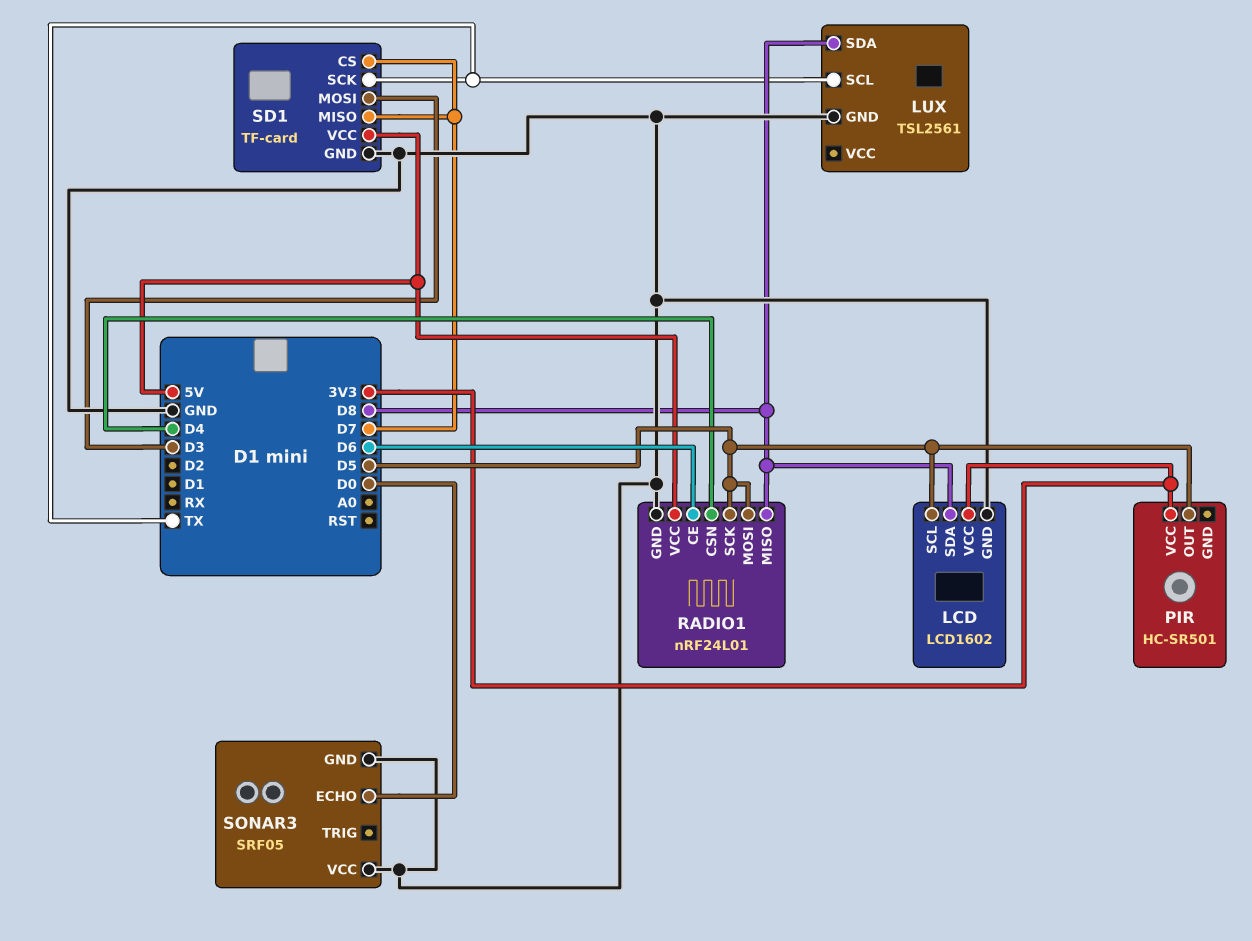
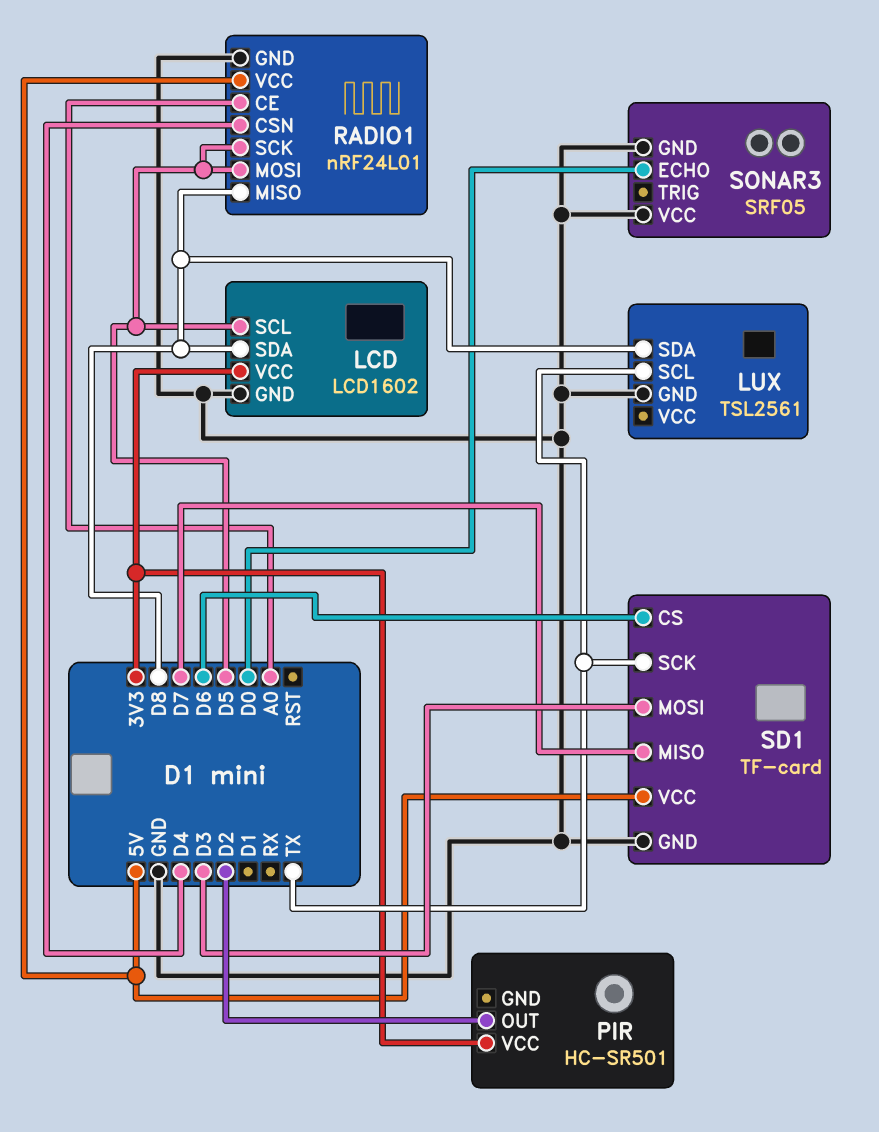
PIR pin OUT: D5 -> D2
RADIO1 pin CE: D6 -> A0
SD1 pin CS: D7 -> D6

